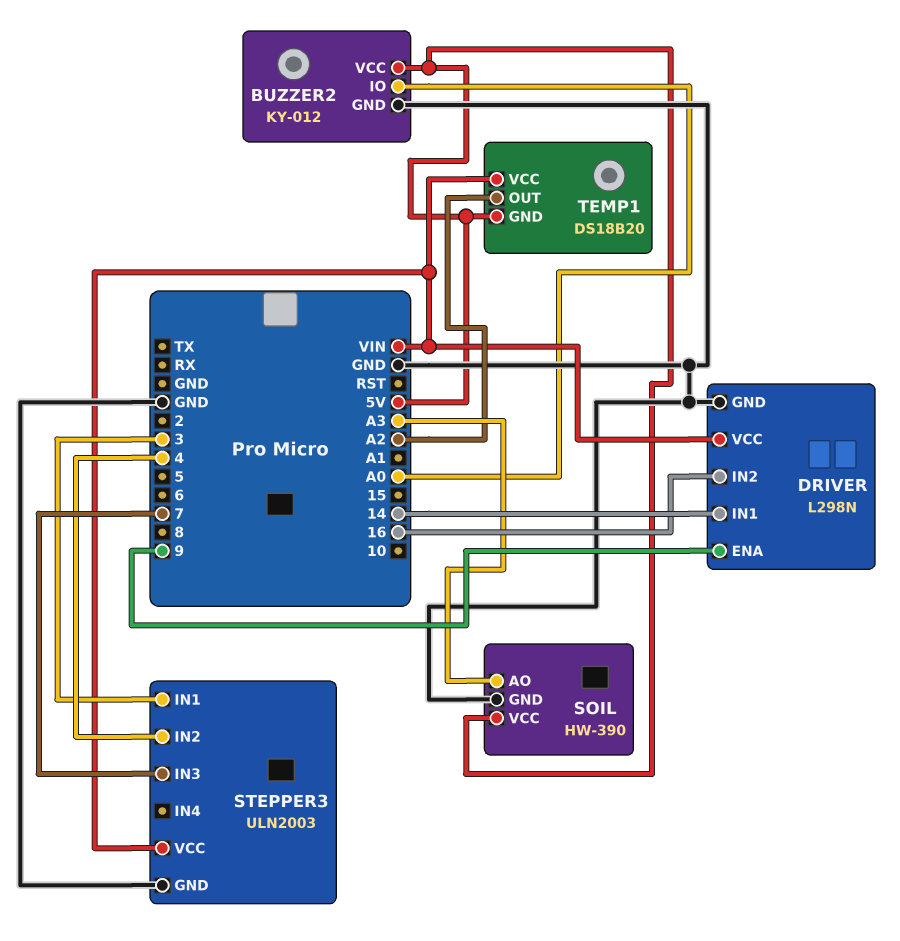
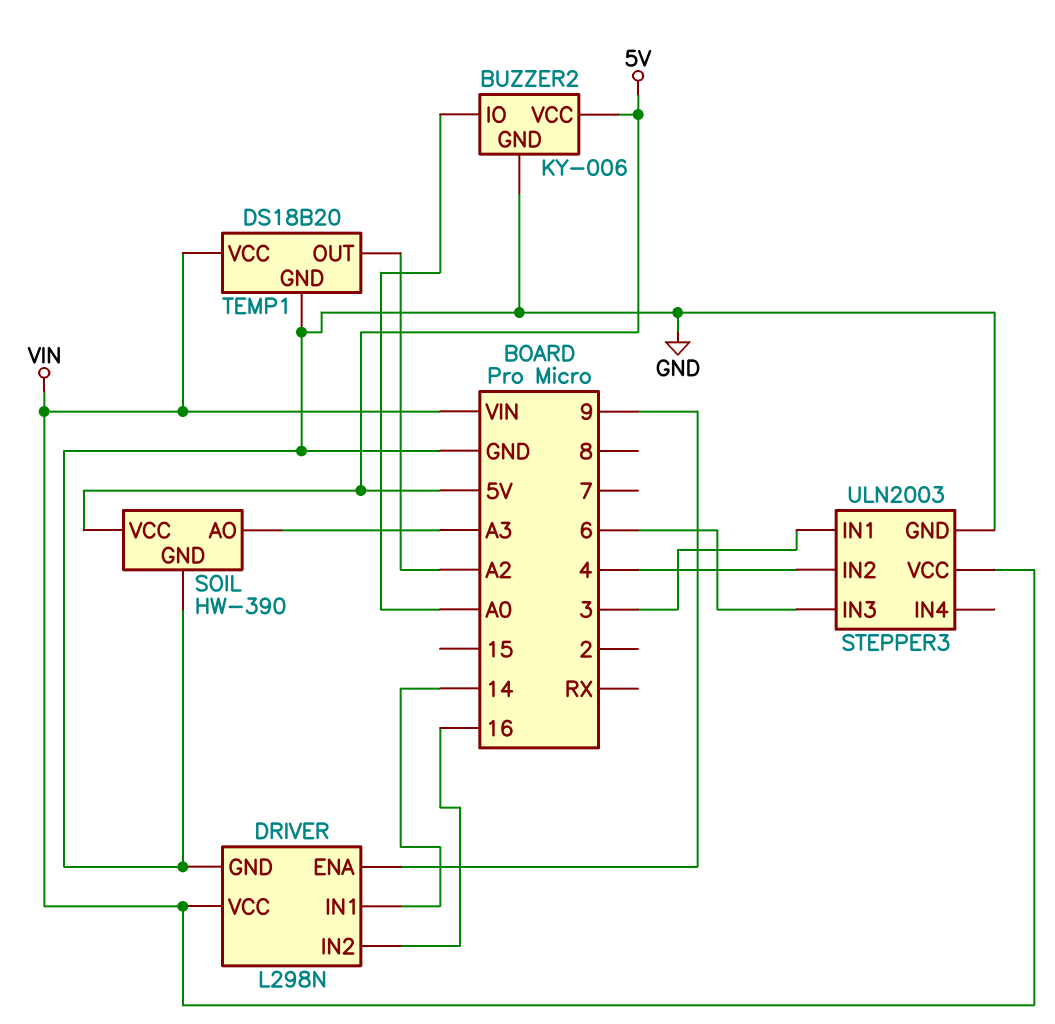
BUZZER2: KY-012 -> KY-006
STEPPER3 pin IN3: 7 -> 6
TEMP1 pin GND: 5V -> GND

